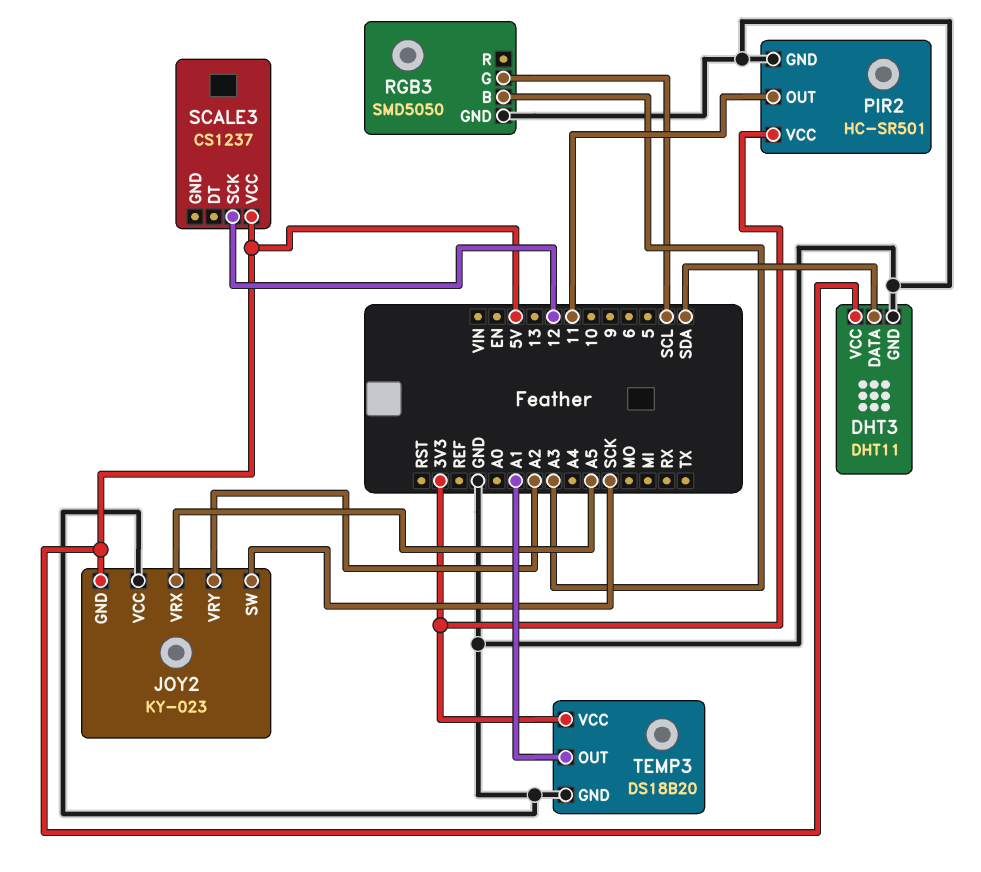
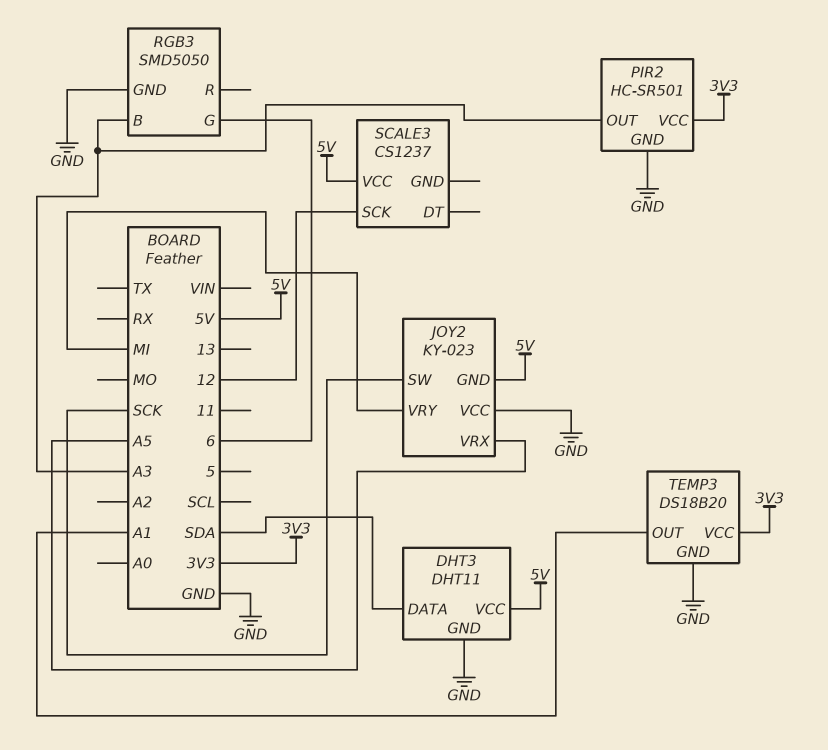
JOY2 pin VRY: A2 -> MI
PIR2 pin OUT: 11 -> A3
RGB3 pin G: SCL -> 6

